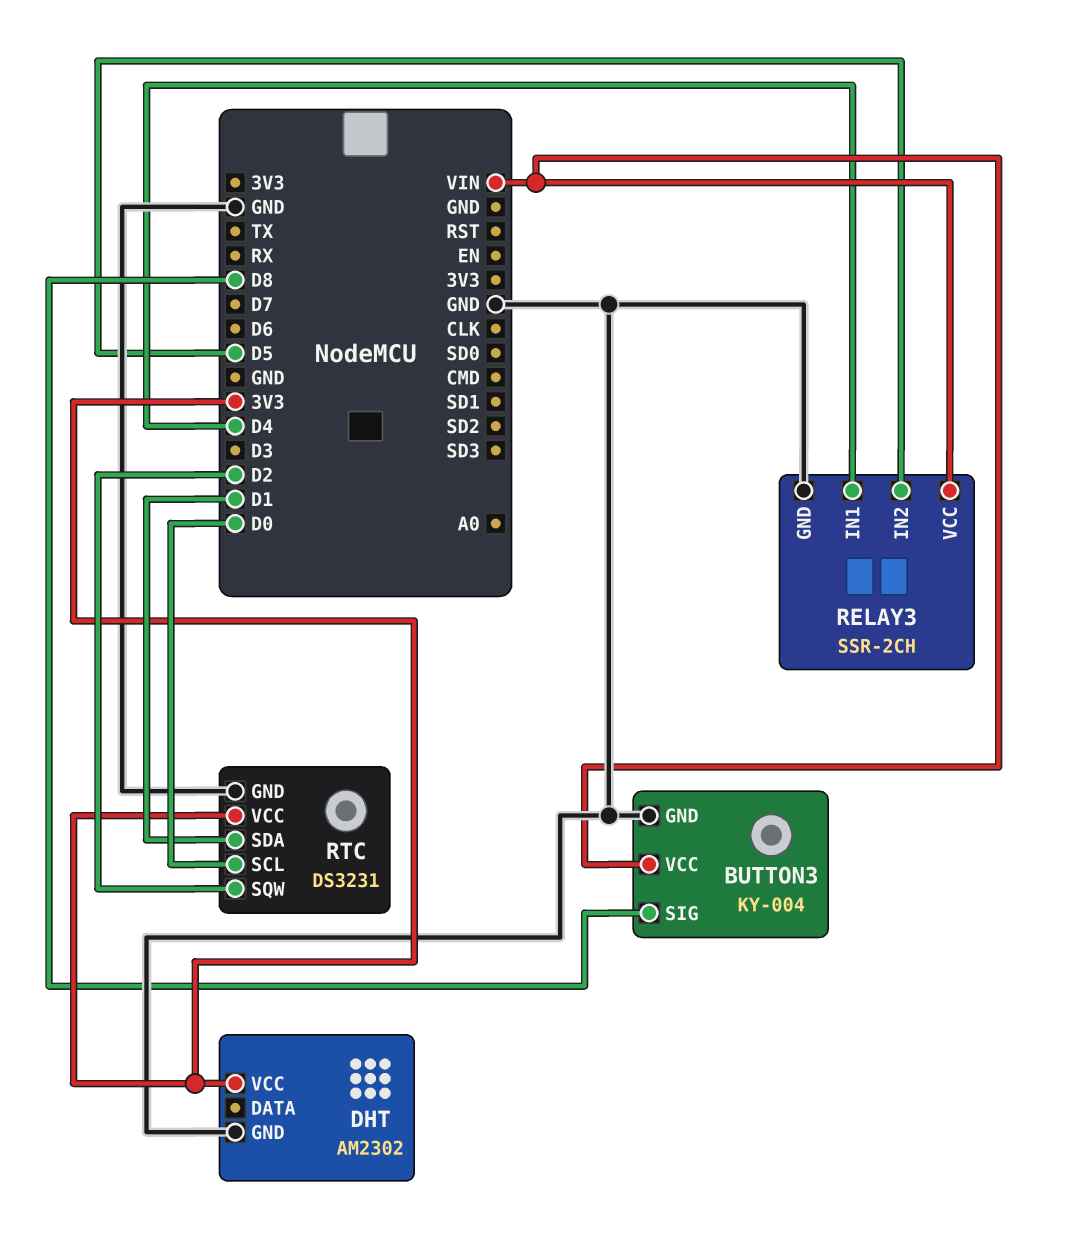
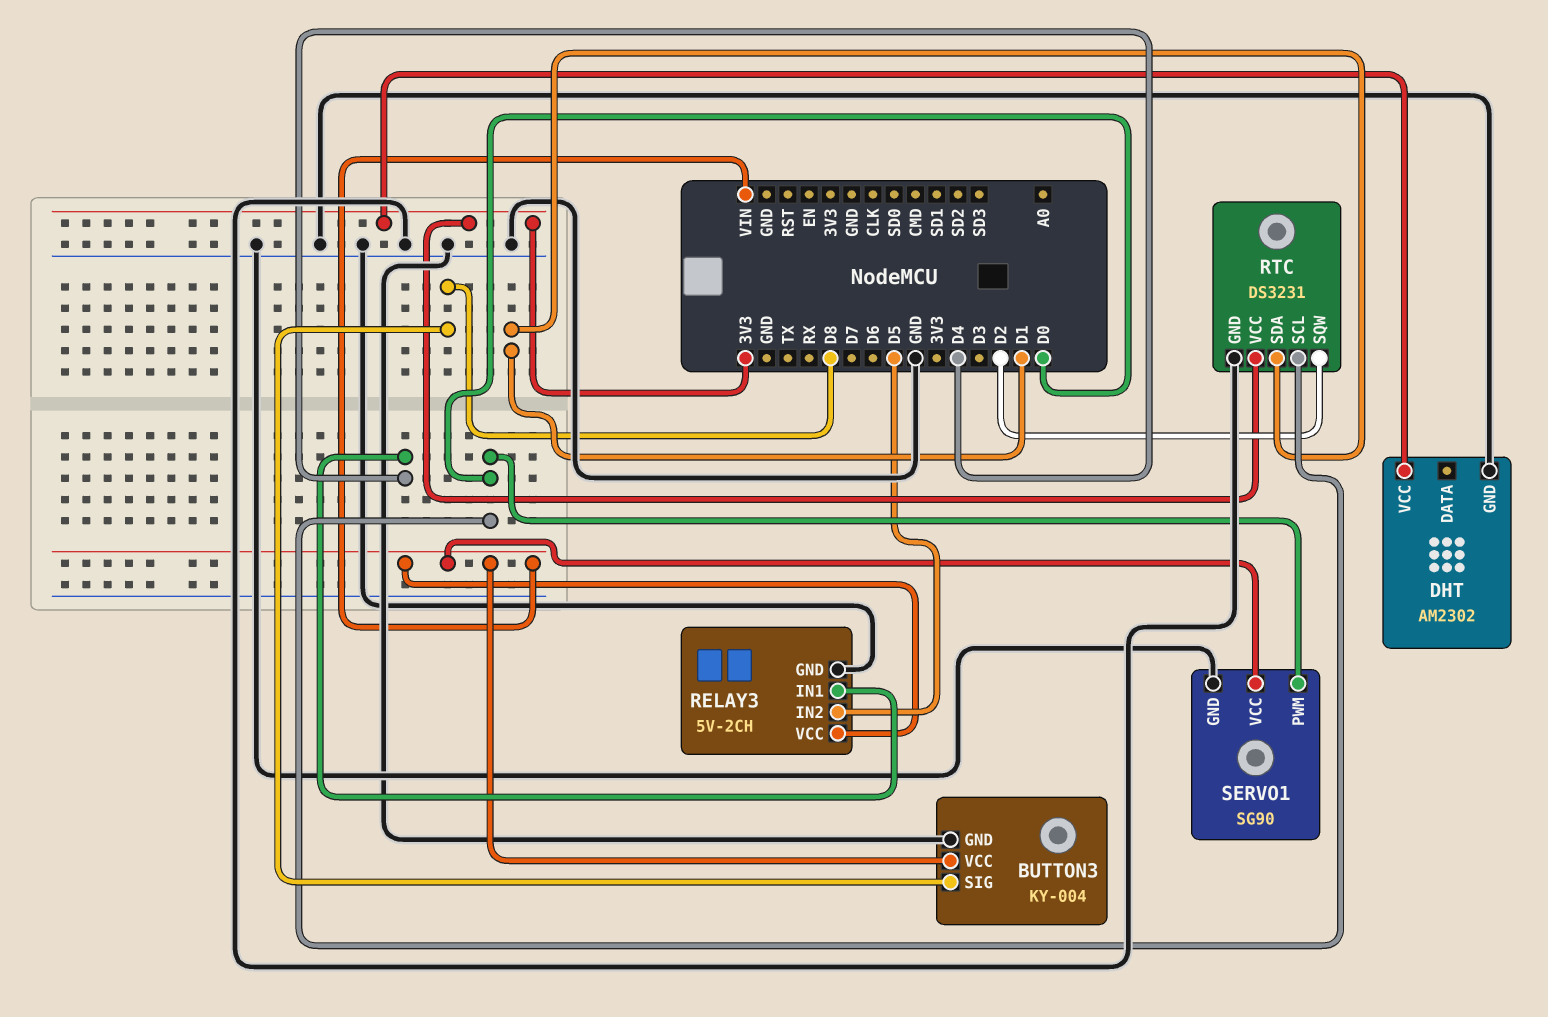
RELAY3: SSR-2CH -> 5V-2CH
SERVO1: none -> SG90
SERVO1 pin GND: none -> GND
SERVO1 pin PWM: none -> D0
SERVO1 pin VCC: none -> VIN

